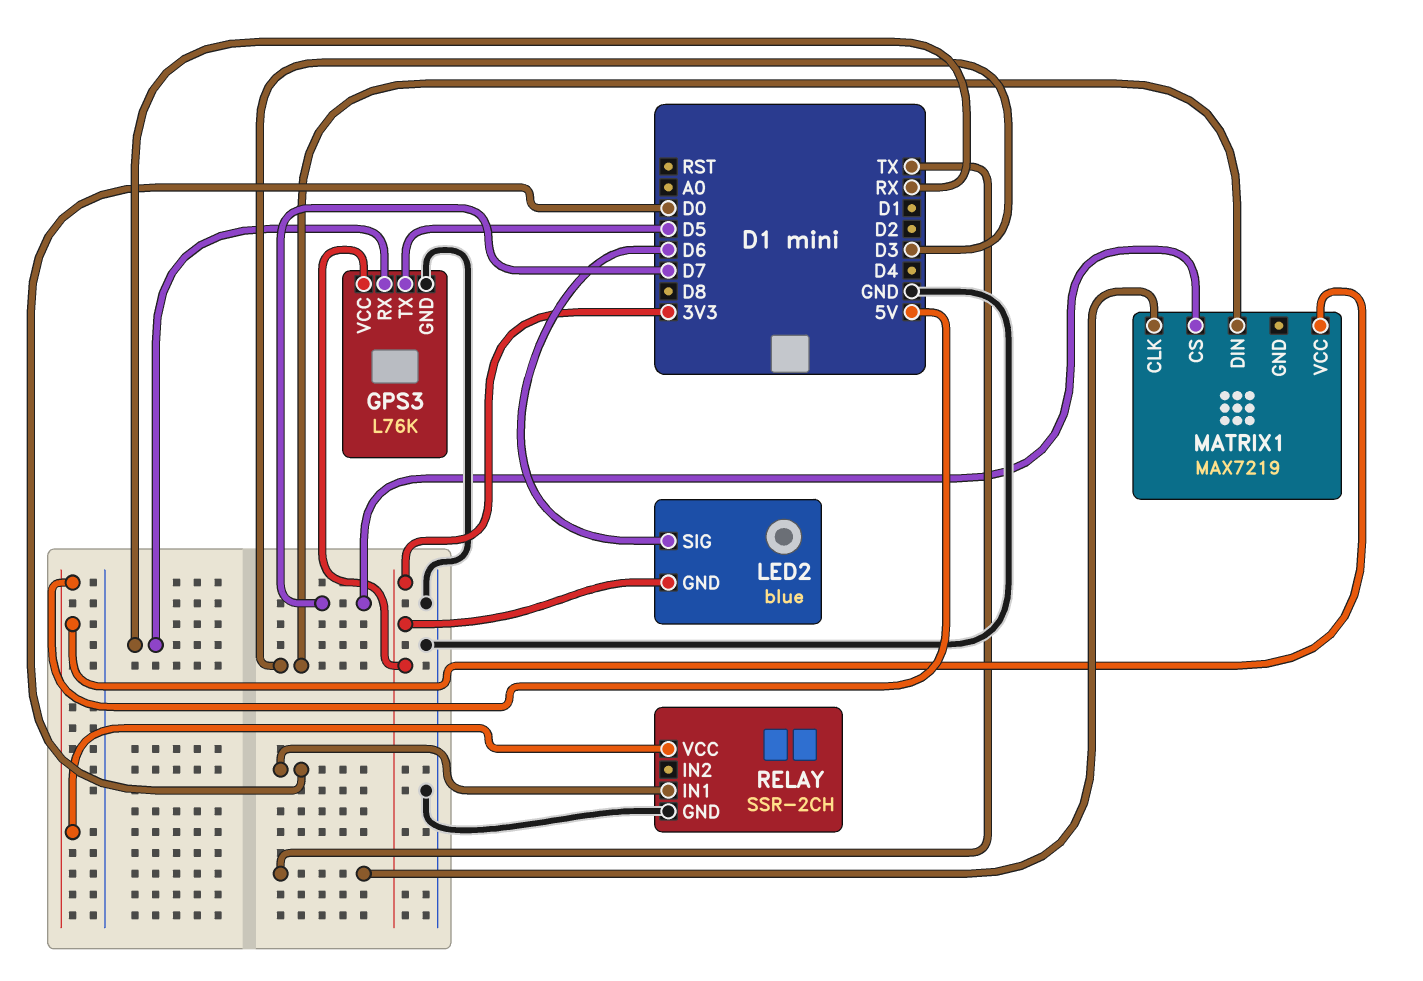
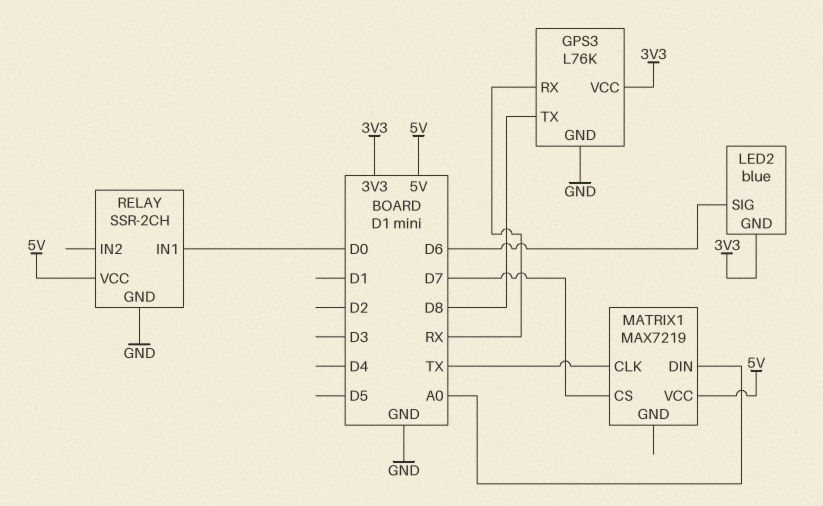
GPS3 pin TX: D5 -> D8
MATRIX1 pin DIN: D3 -> A0

